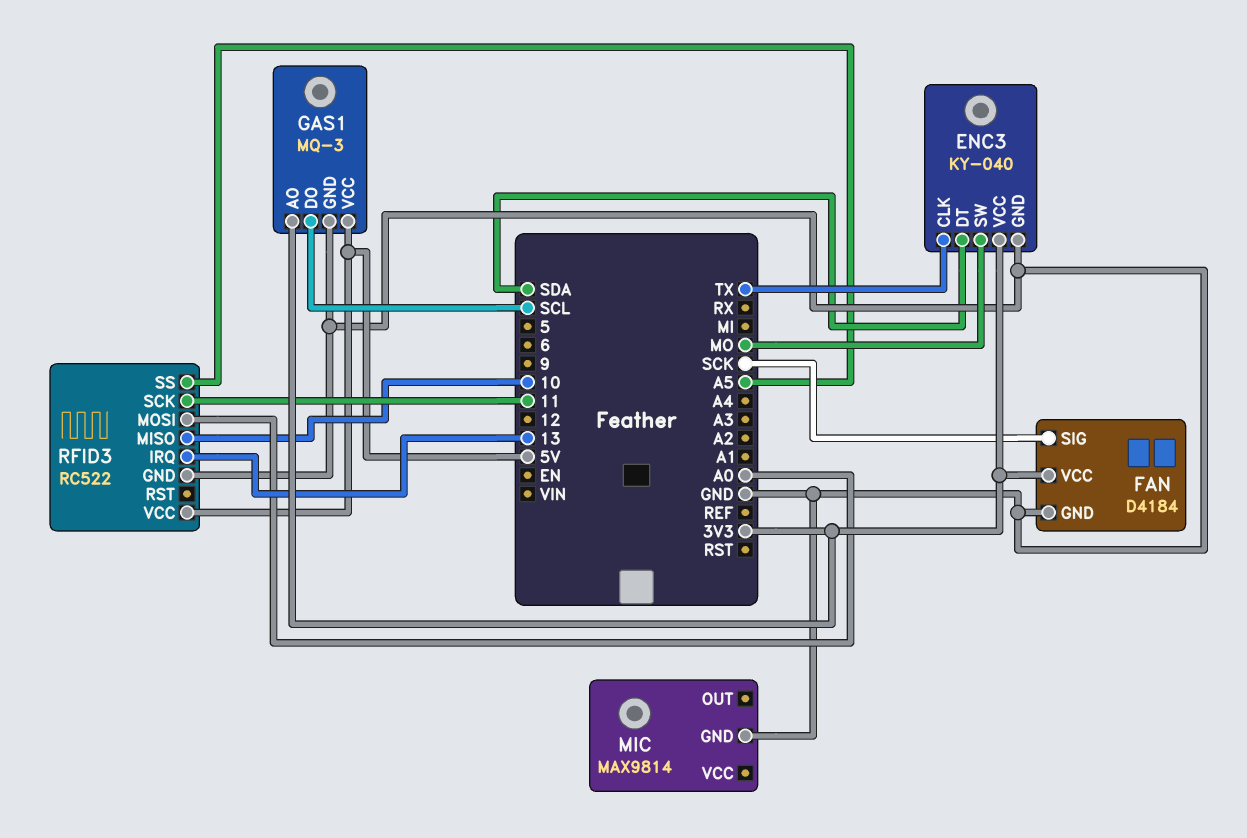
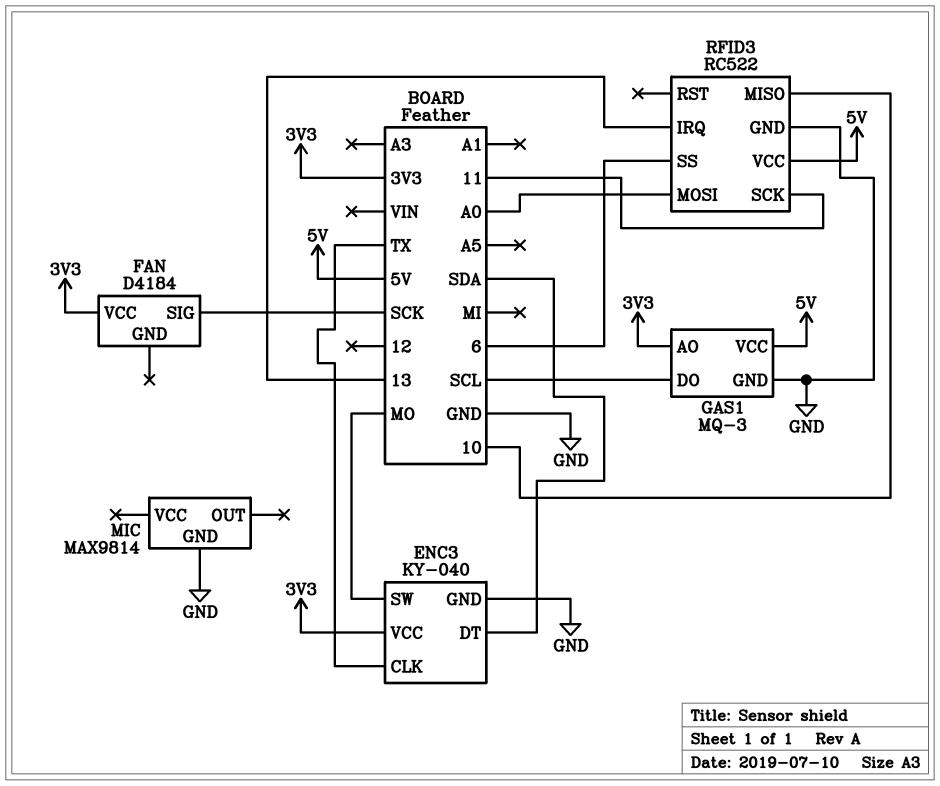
FAN pin GND: GND -> none
RFID3 pin SS: A5 -> 6

